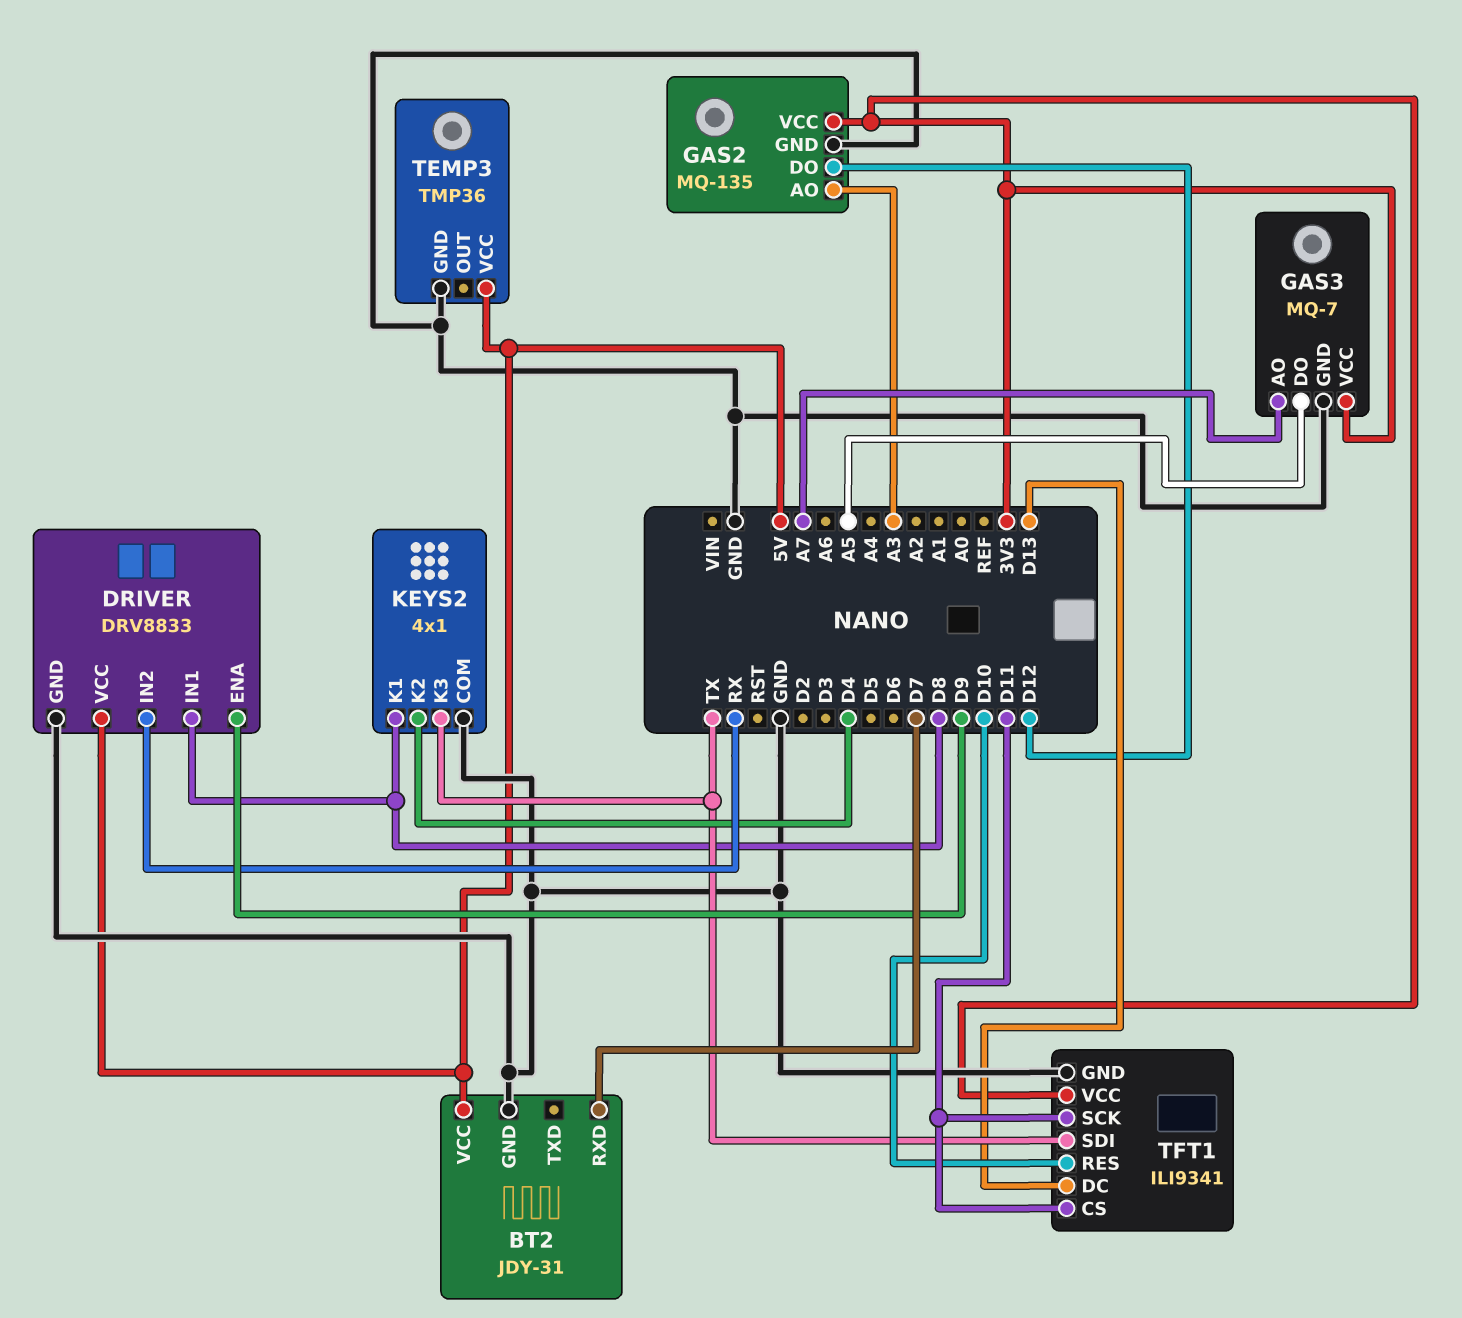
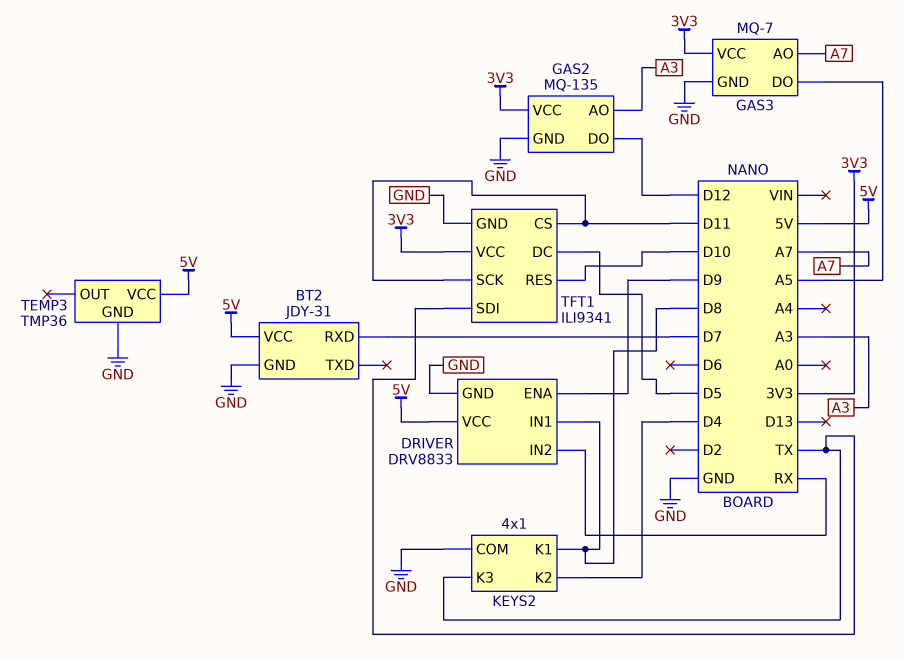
TFT1 pin DC: D13 -> D5

